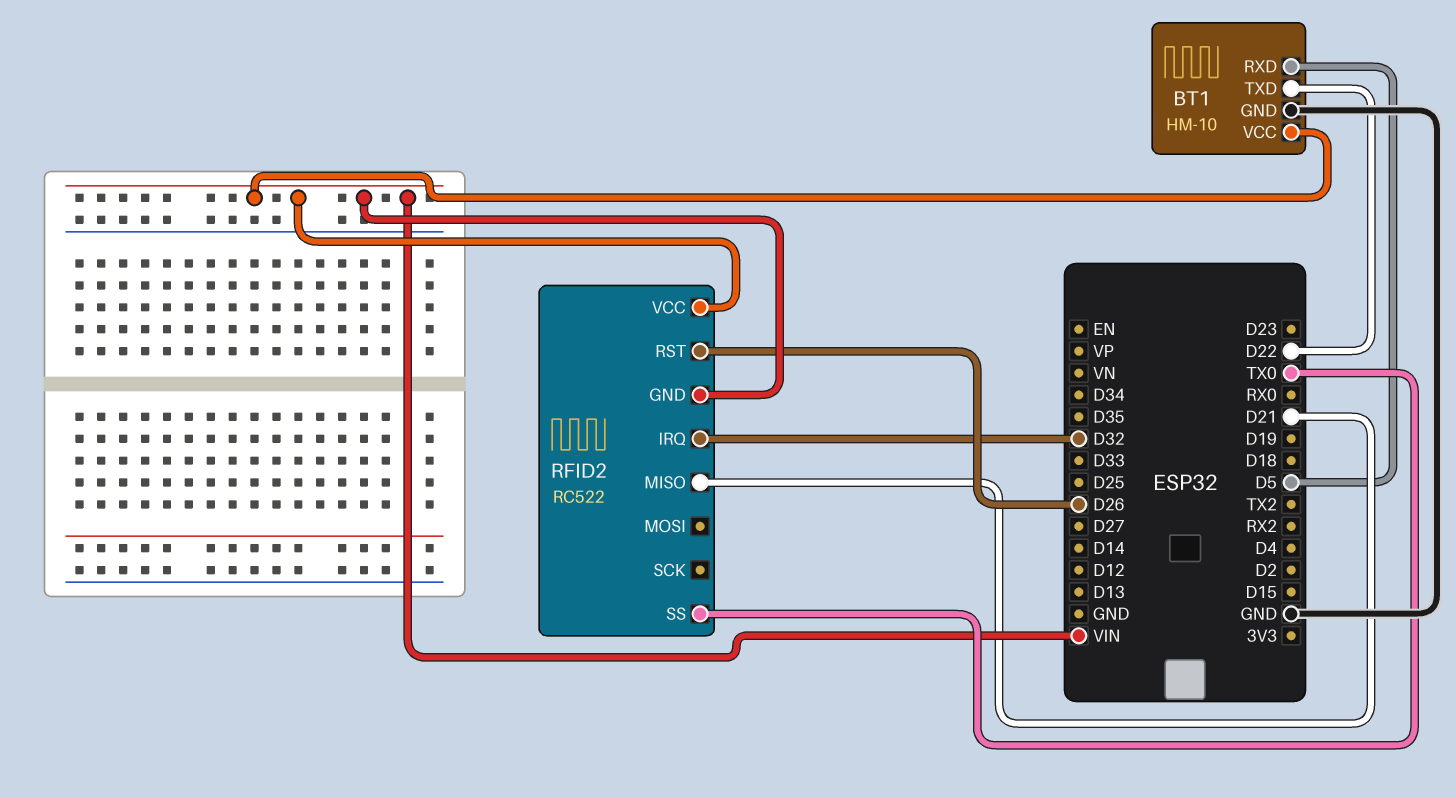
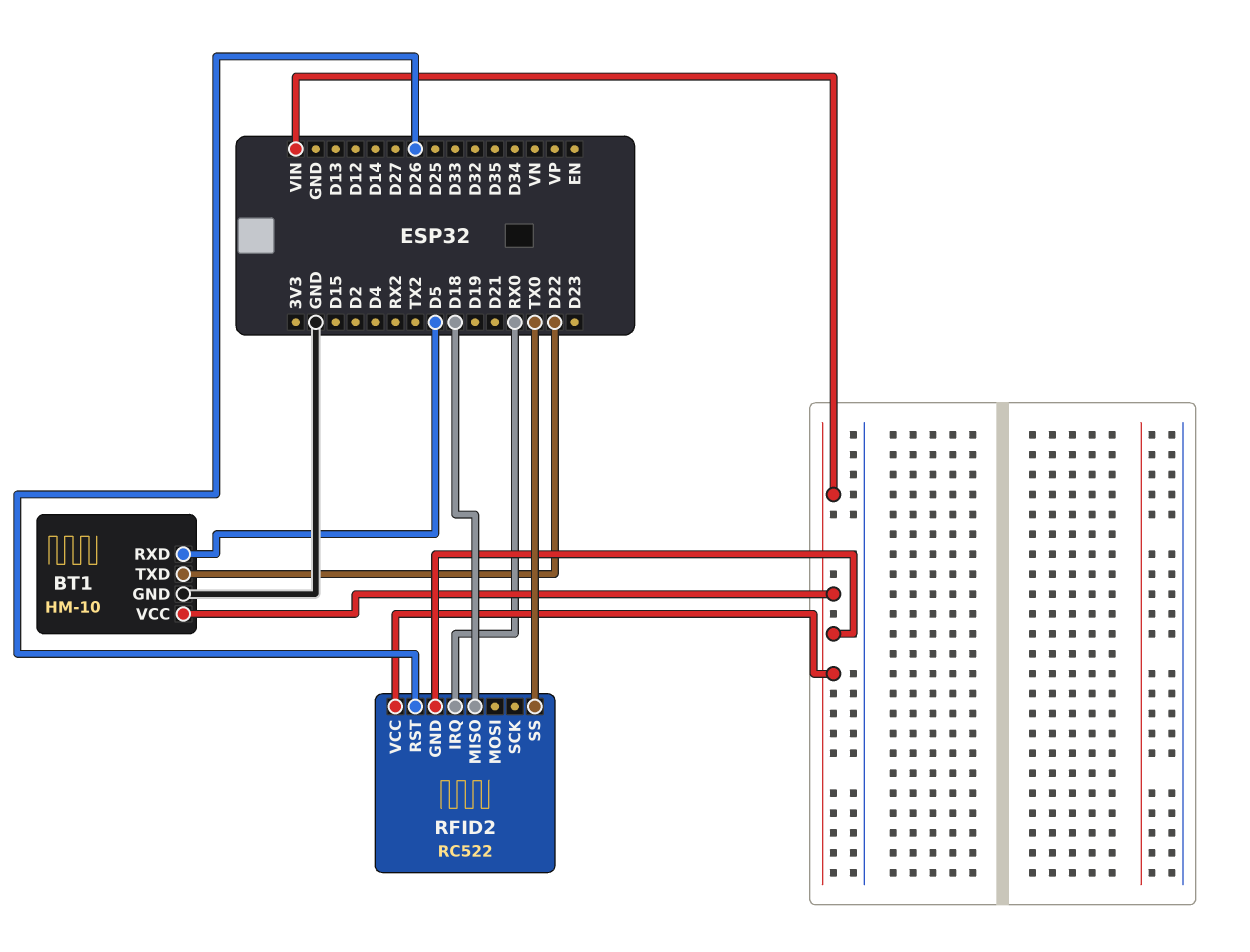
RFID2 pin IRQ: D32 -> RX0
RFID2 pin MISO: D21 -> D18

